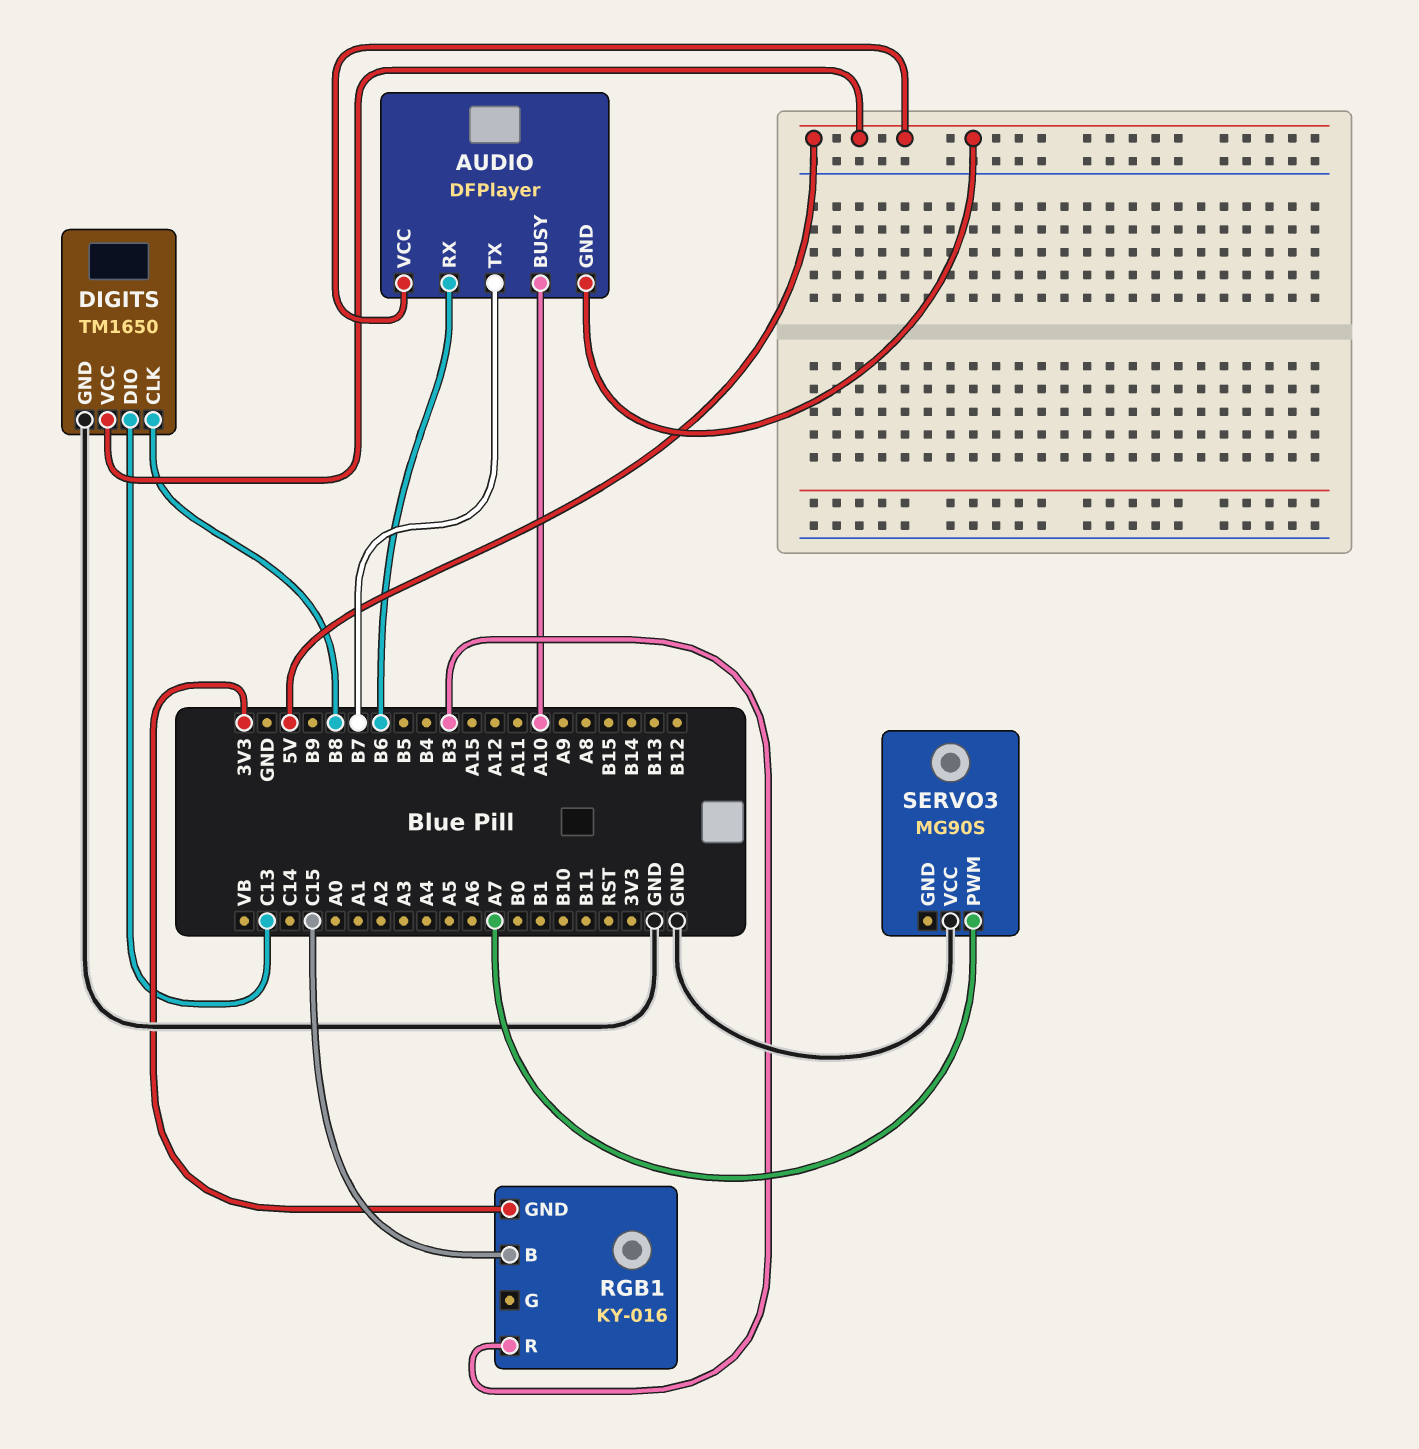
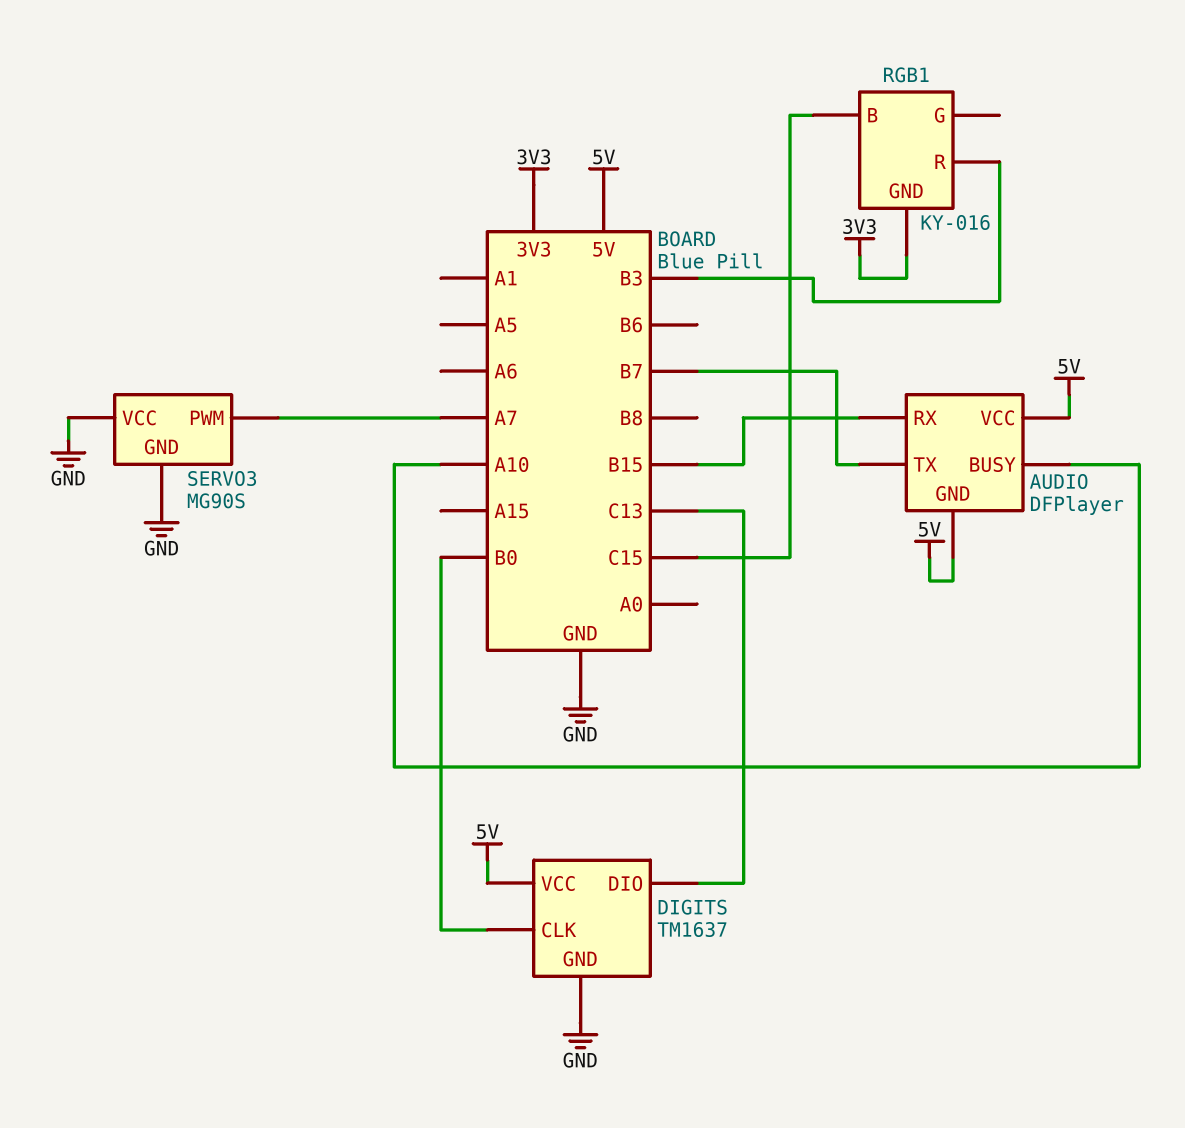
AUDIO pin RX: B6 -> B15
DIGITS: TM1650 -> TM1637
DIGITS pin CLK: B8 -> B0
SERVO3 pin GND: none -> GND

